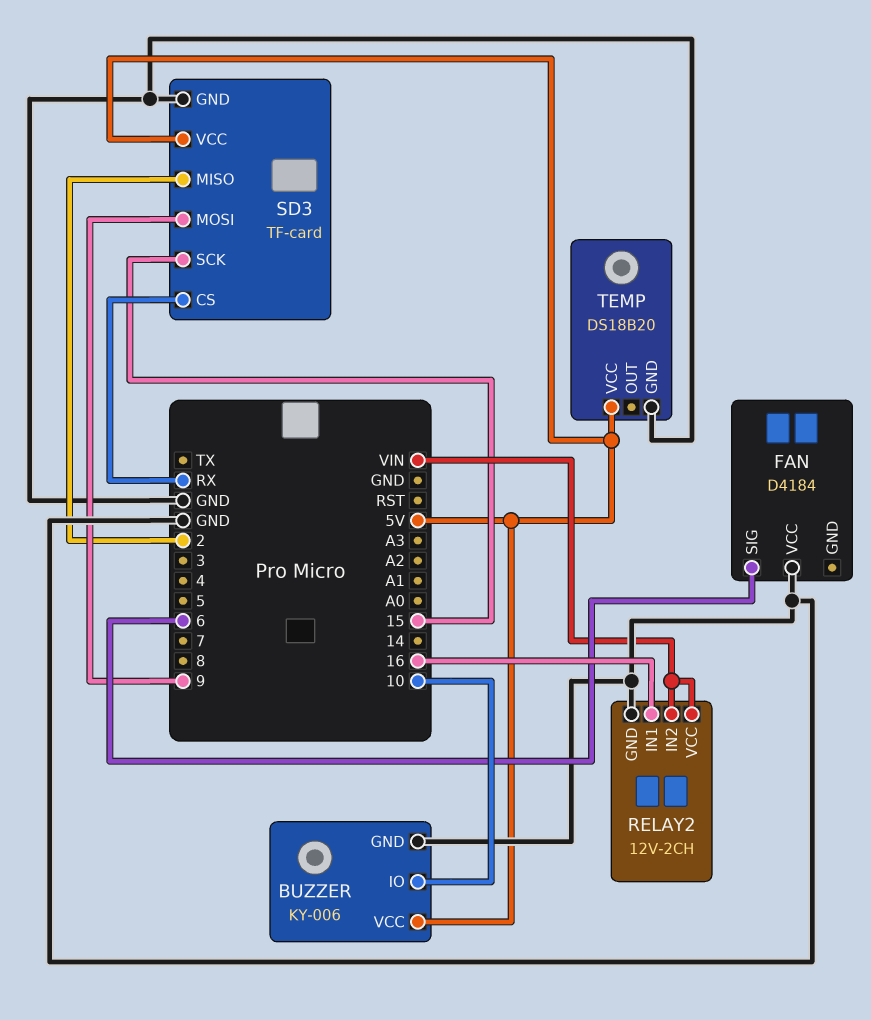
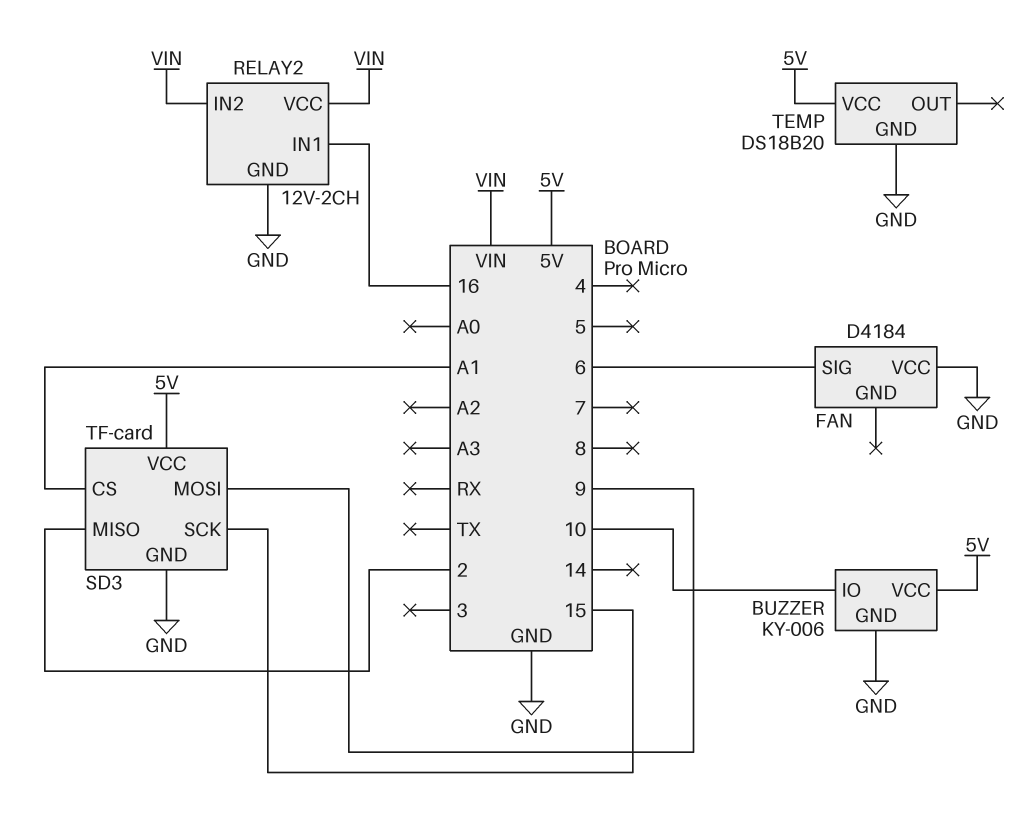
SD3 pin CS: RX -> A1

